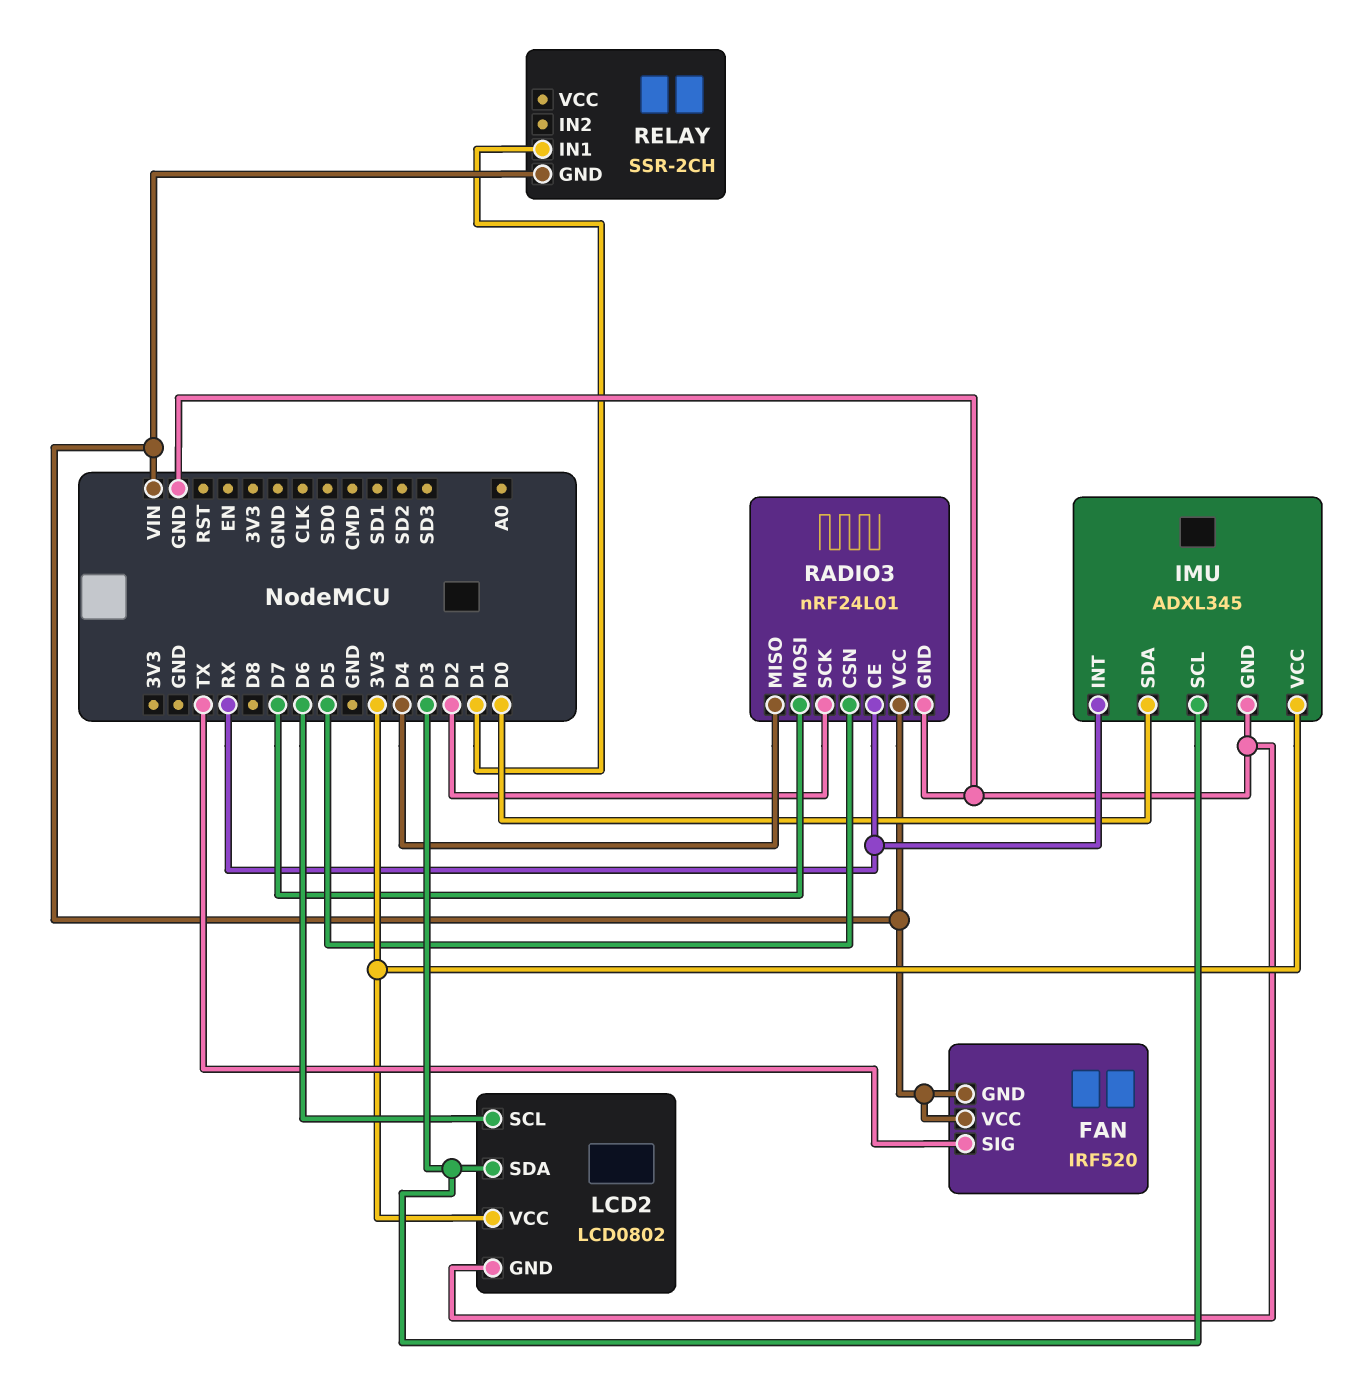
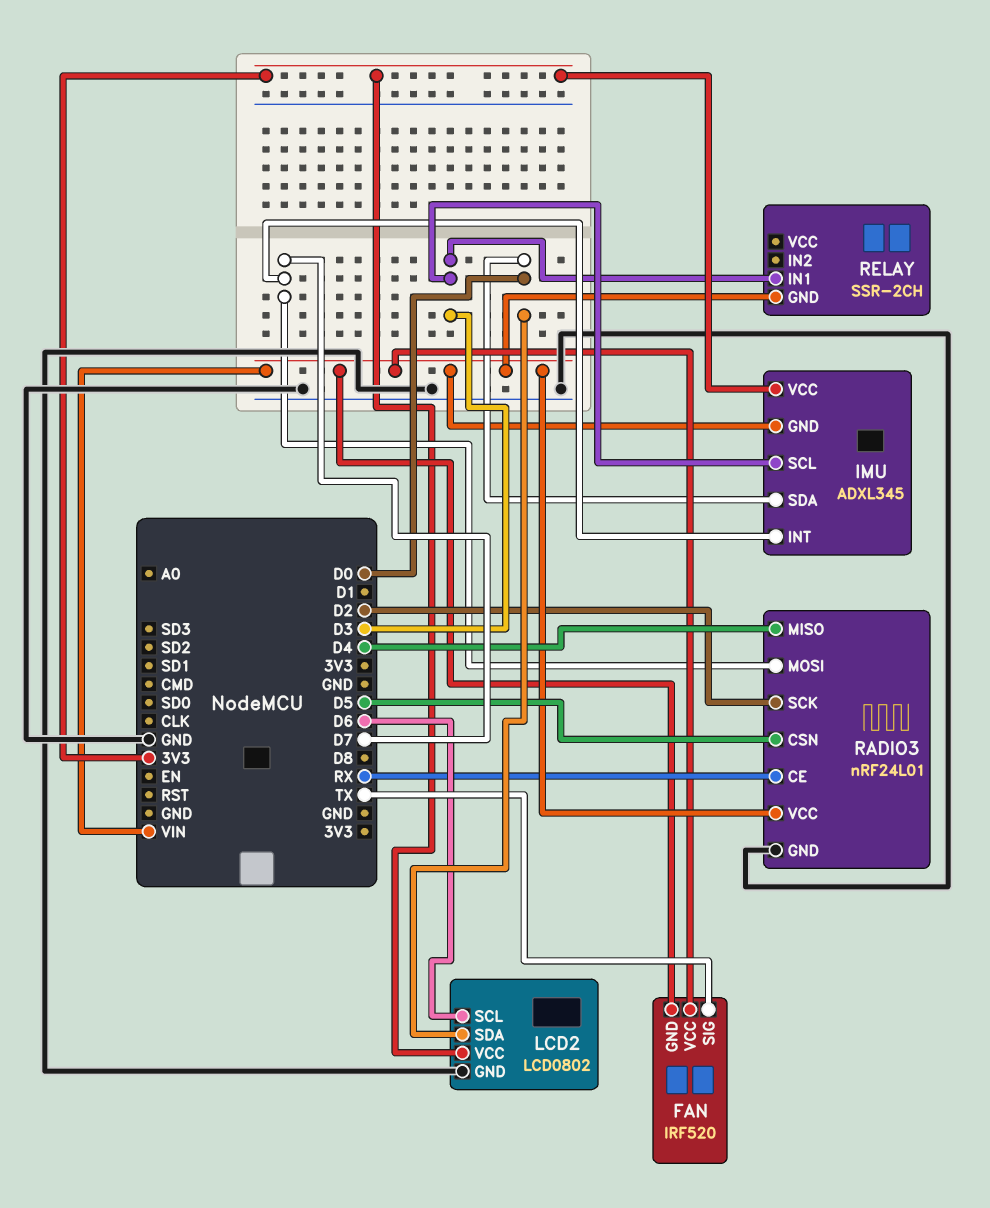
IMU pin GND: GND -> VIN
IMU pin INT: RX -> D7
LCD2 pin SDA: D3 -> D0
RELAY pin IN1: D1 -> D3

